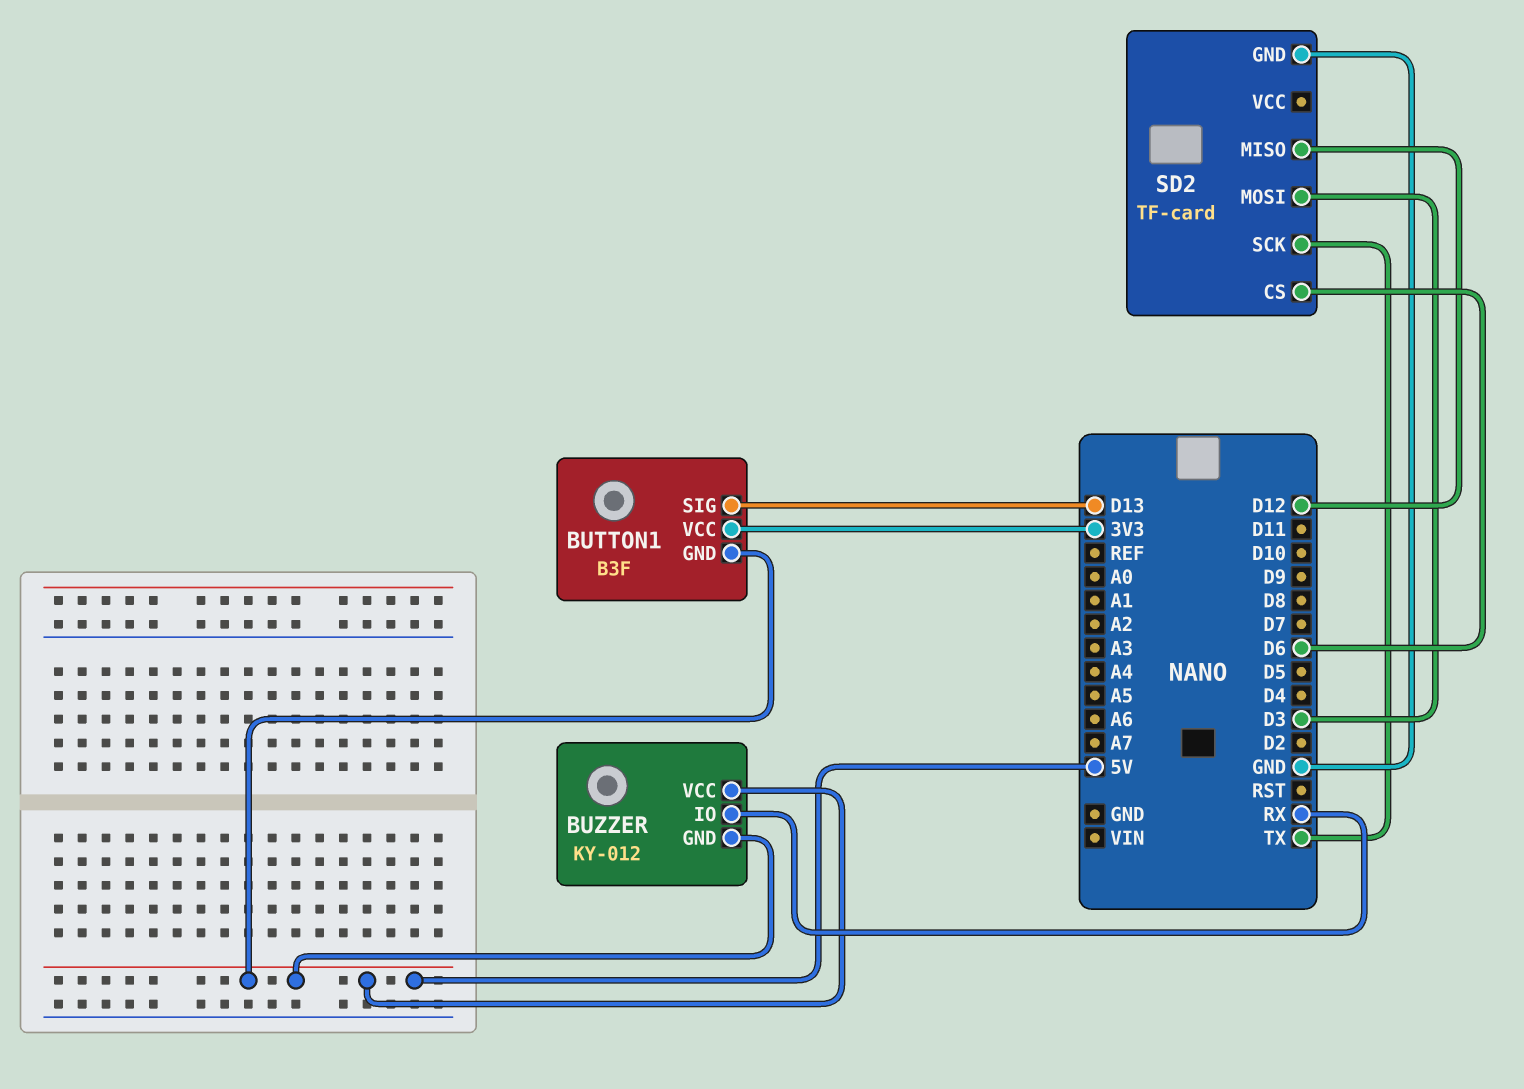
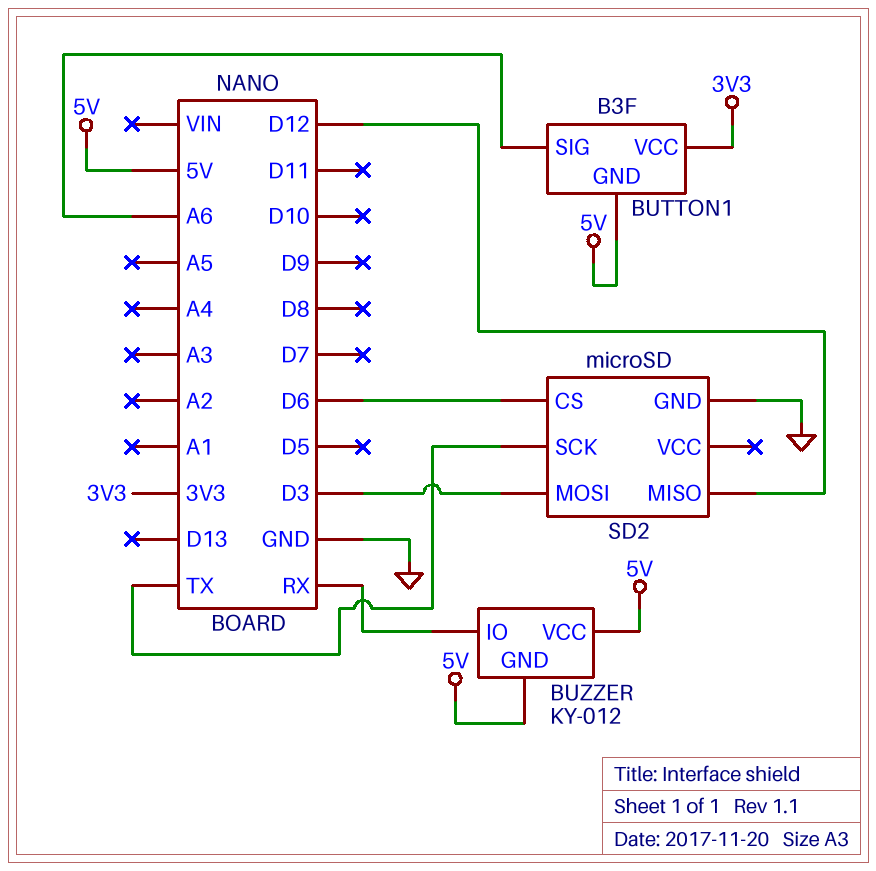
BUTTON1 pin SIG: D13 -> A6
SD2: TF-card -> microSD

